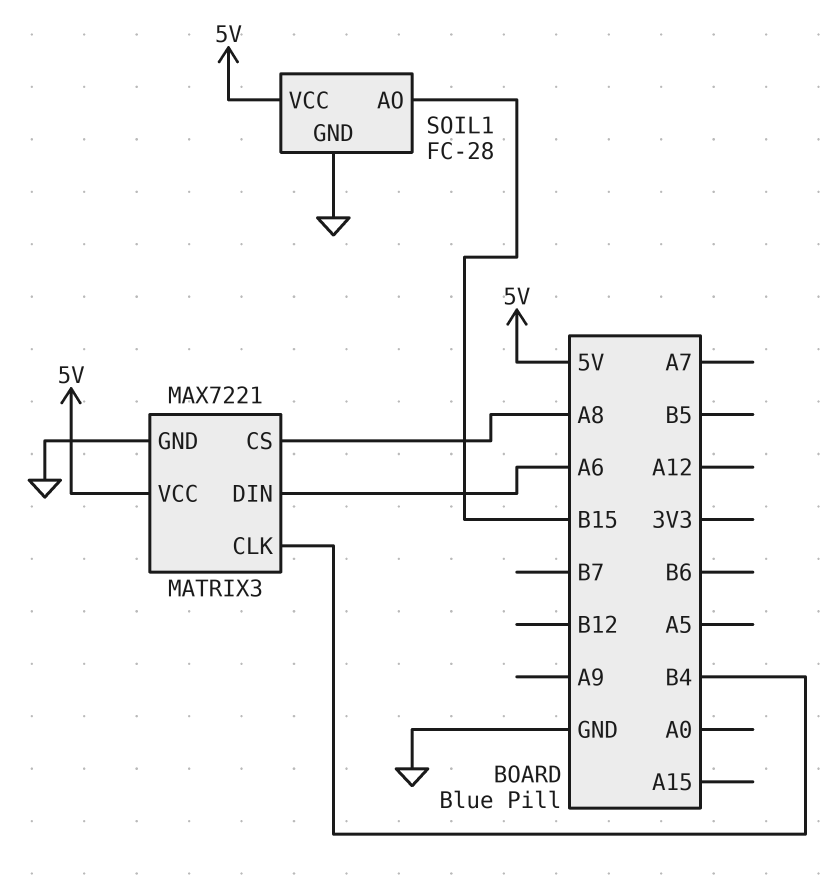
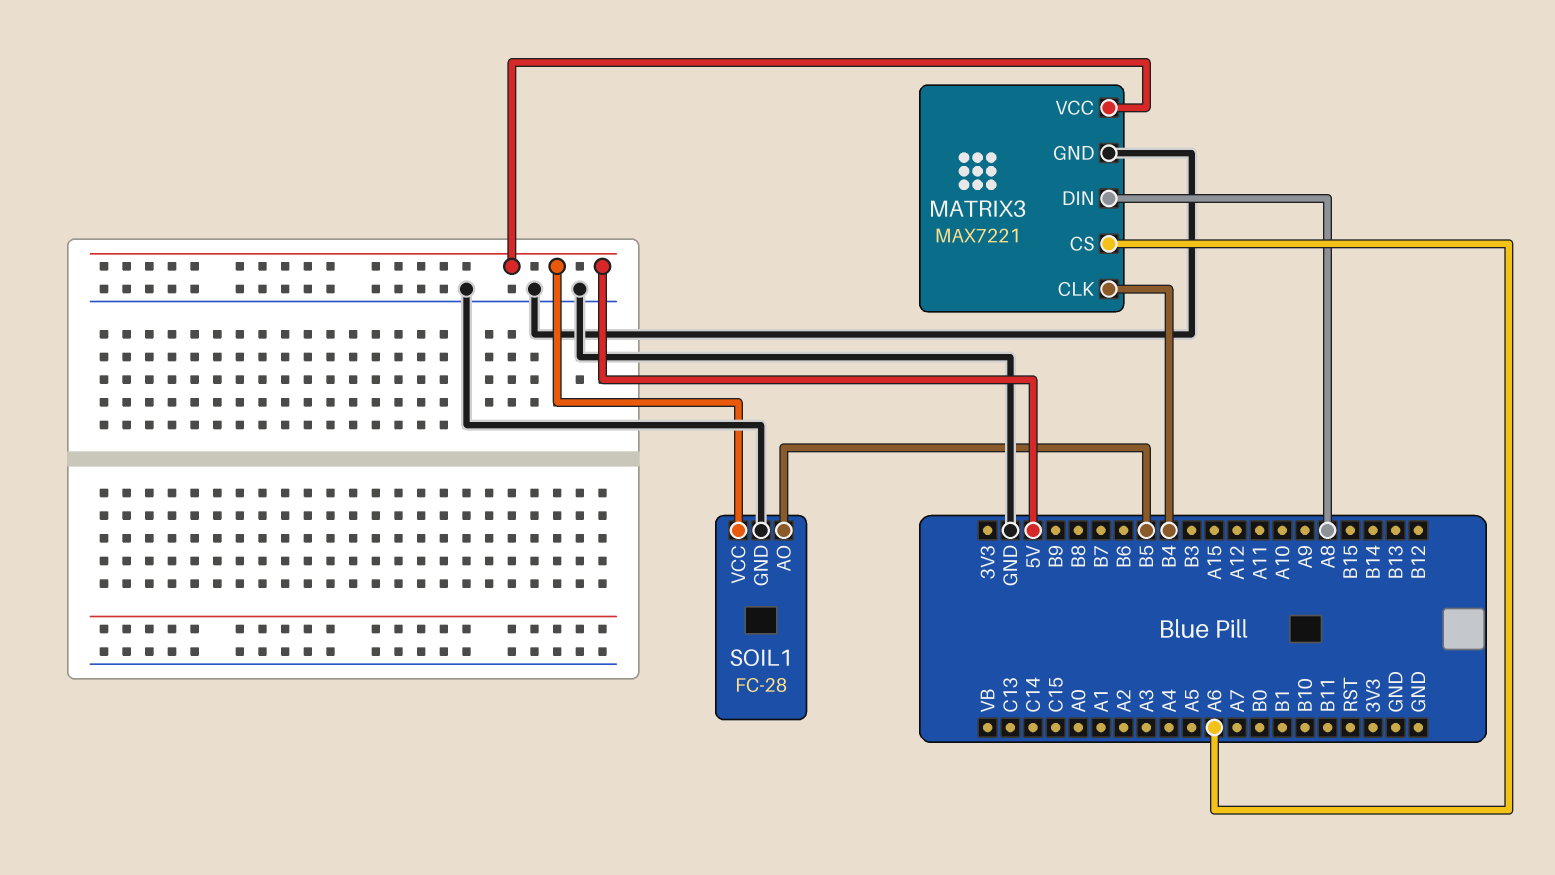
MATRIX3 pin CS: A8 -> A6
MATRIX3 pin DIN: A6 -> A8
SOIL1 pin AO: B15 -> B5

